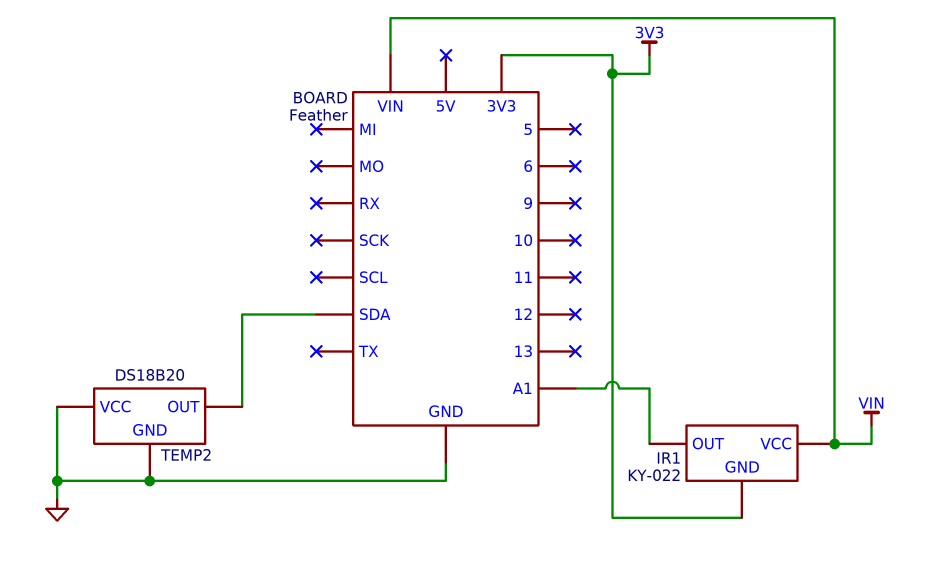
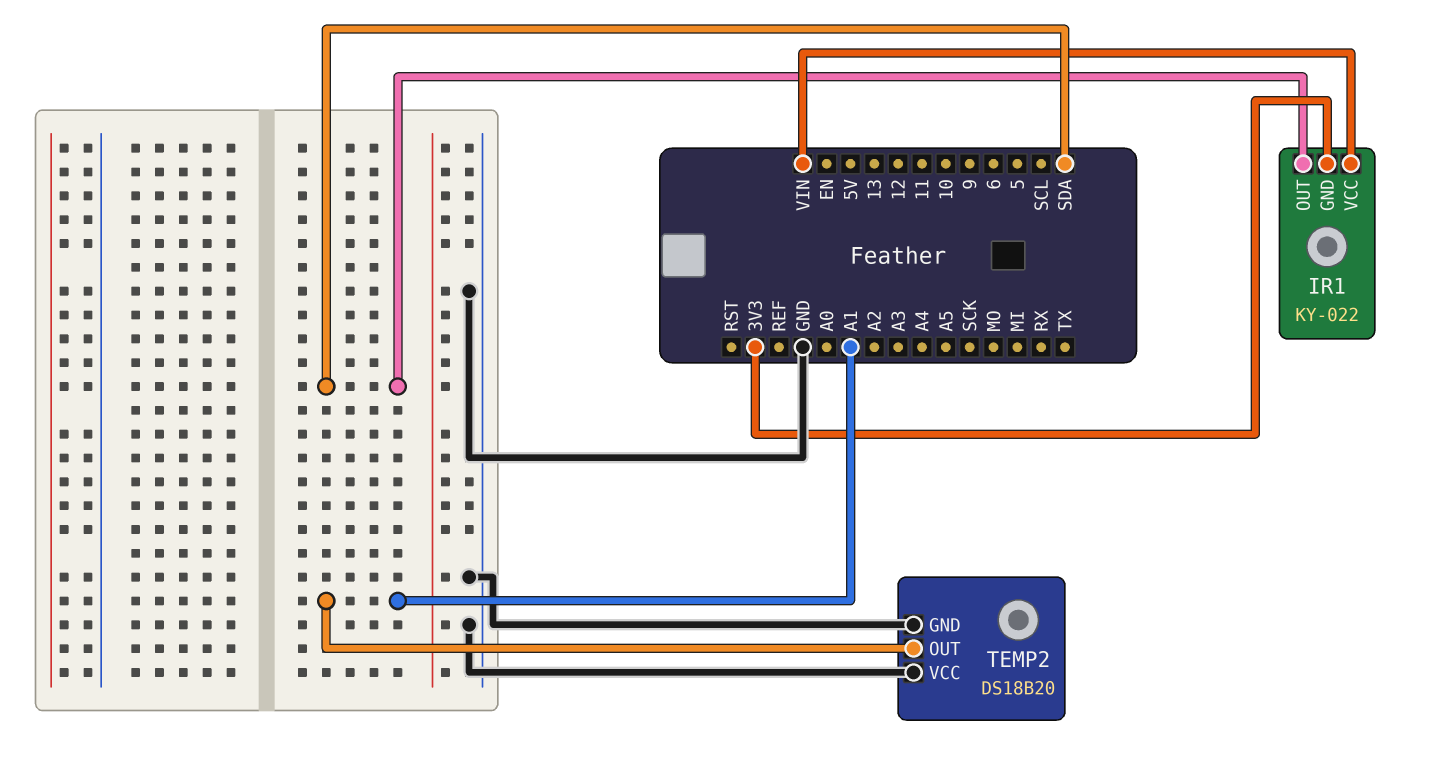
IR1 pin OUT: A1 -> SDA
TEMP2 pin OUT: SDA -> A1

